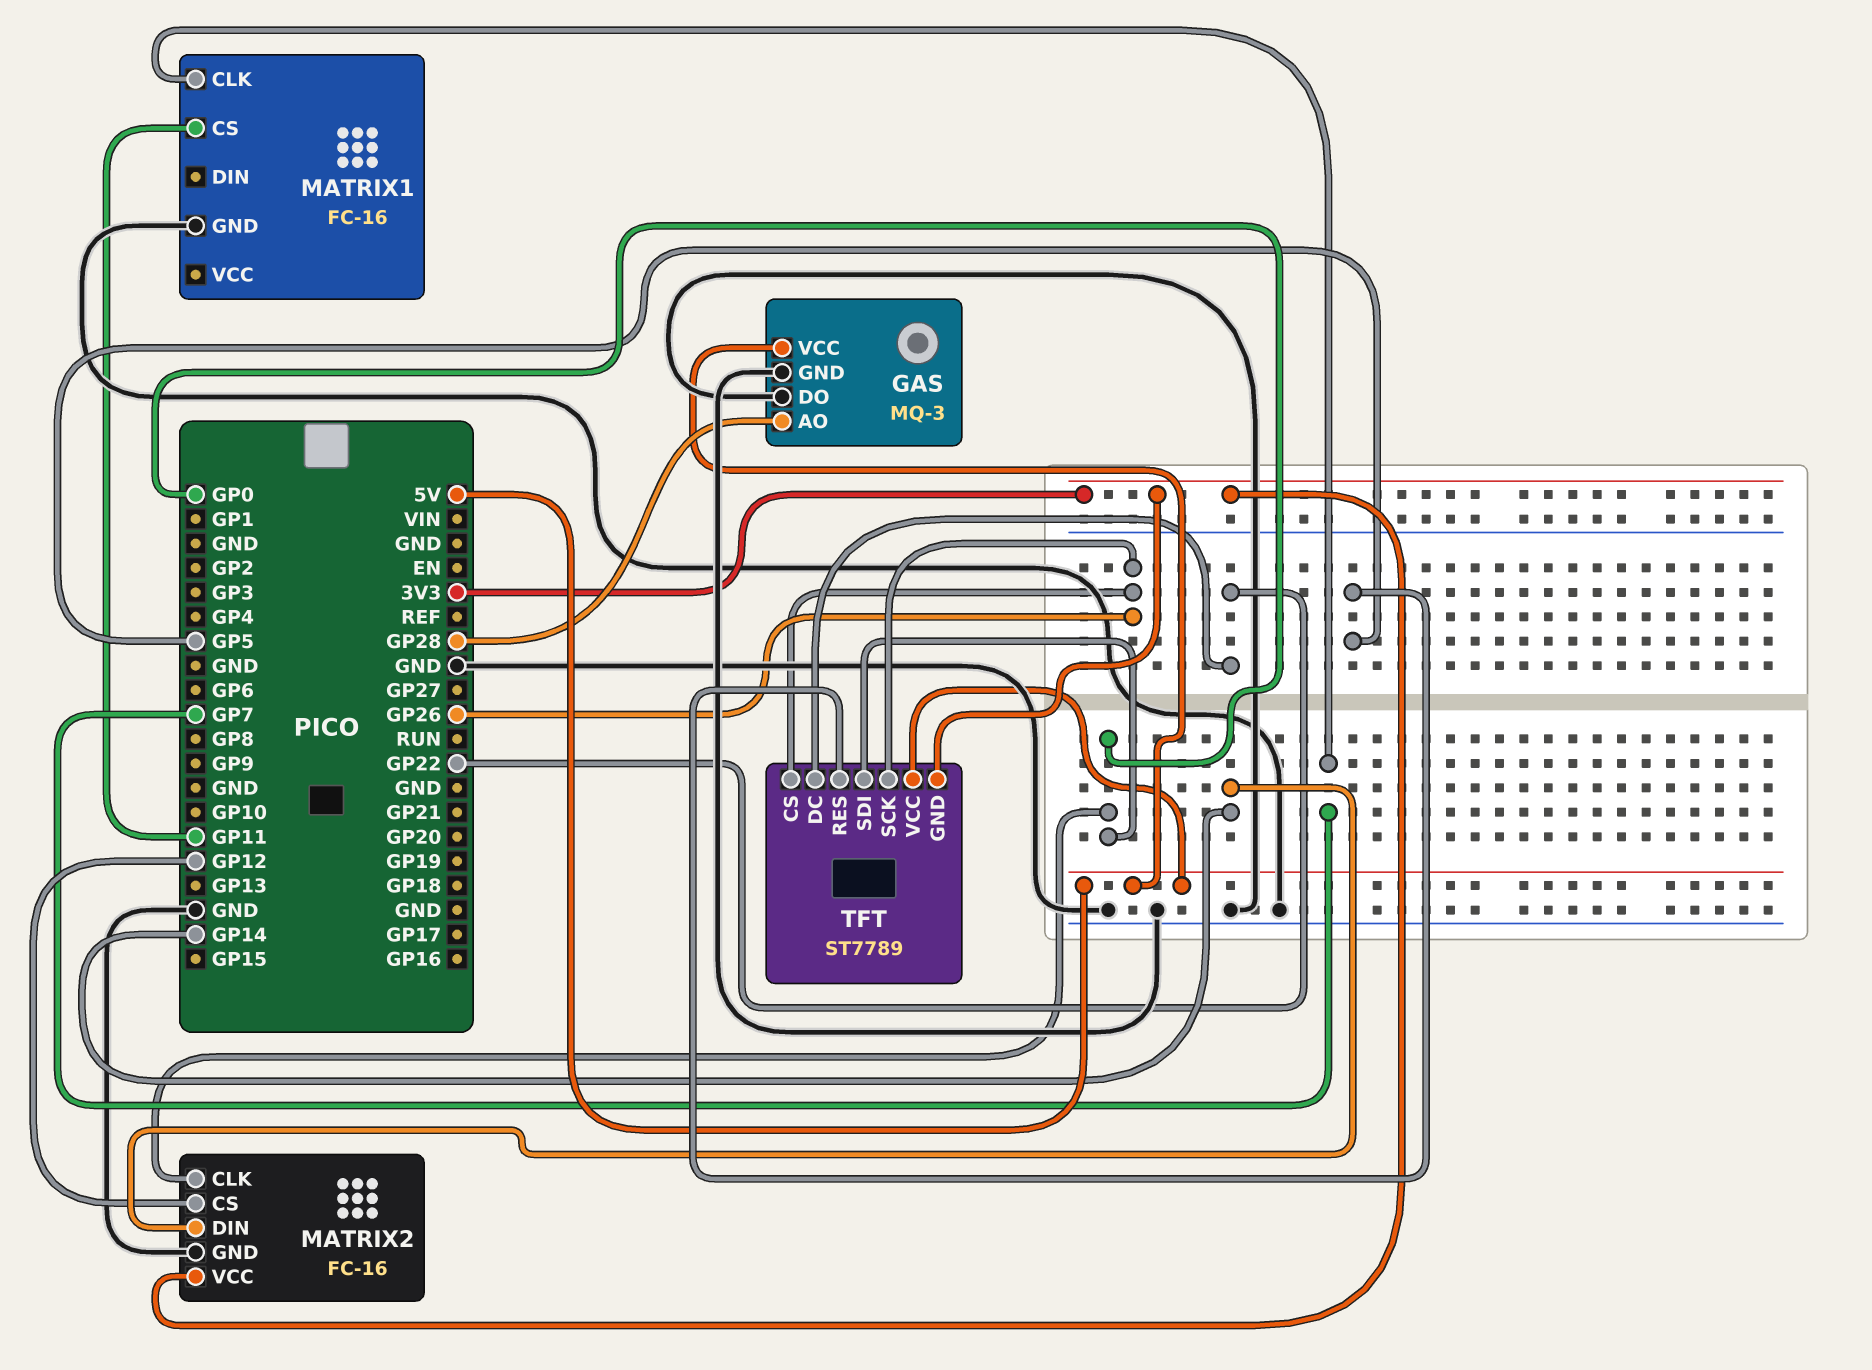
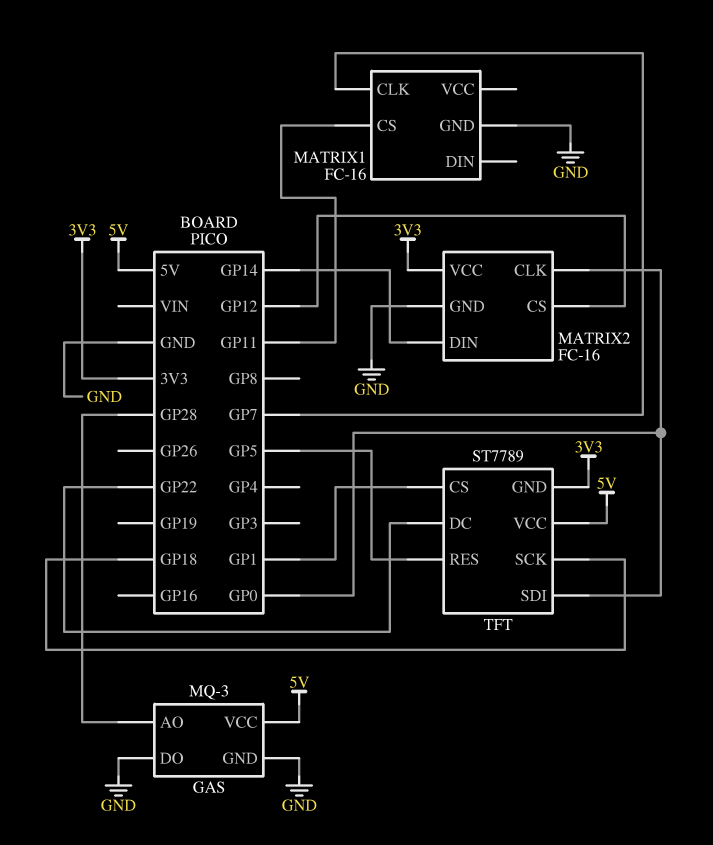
TFT pin CS: GP26 -> GP1
TFT pin SCK: GP26 -> GP18

